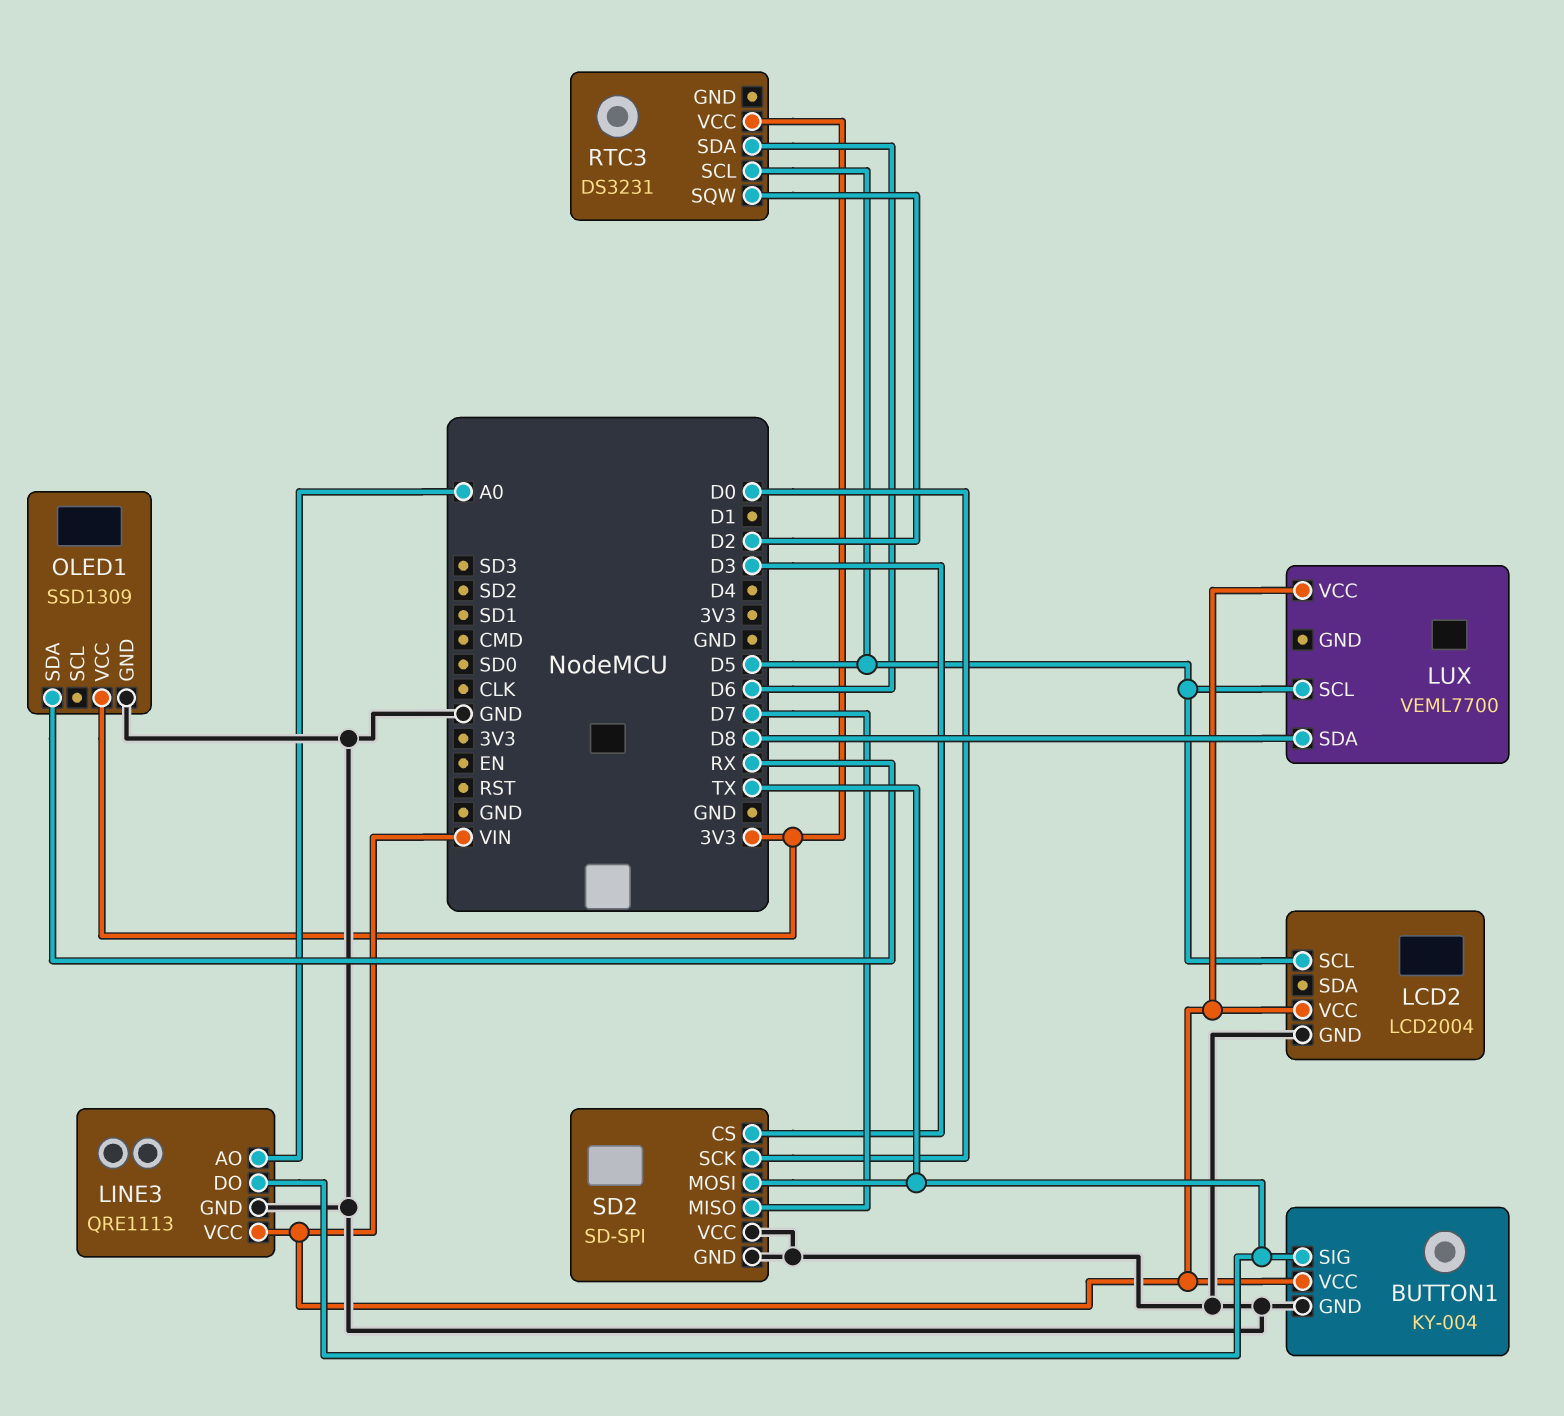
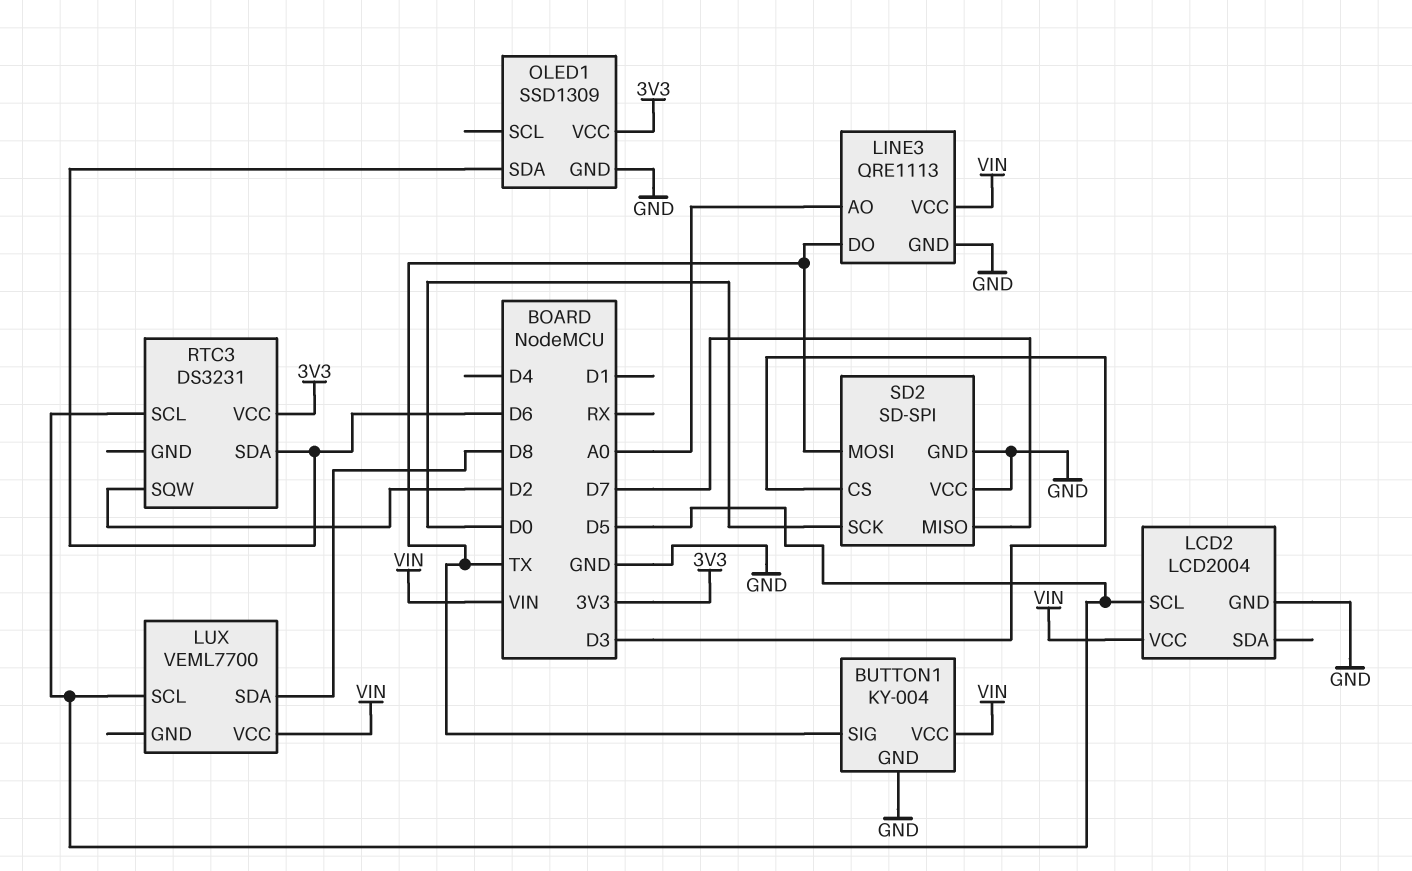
OLED1 pin SDA: RX -> D6

